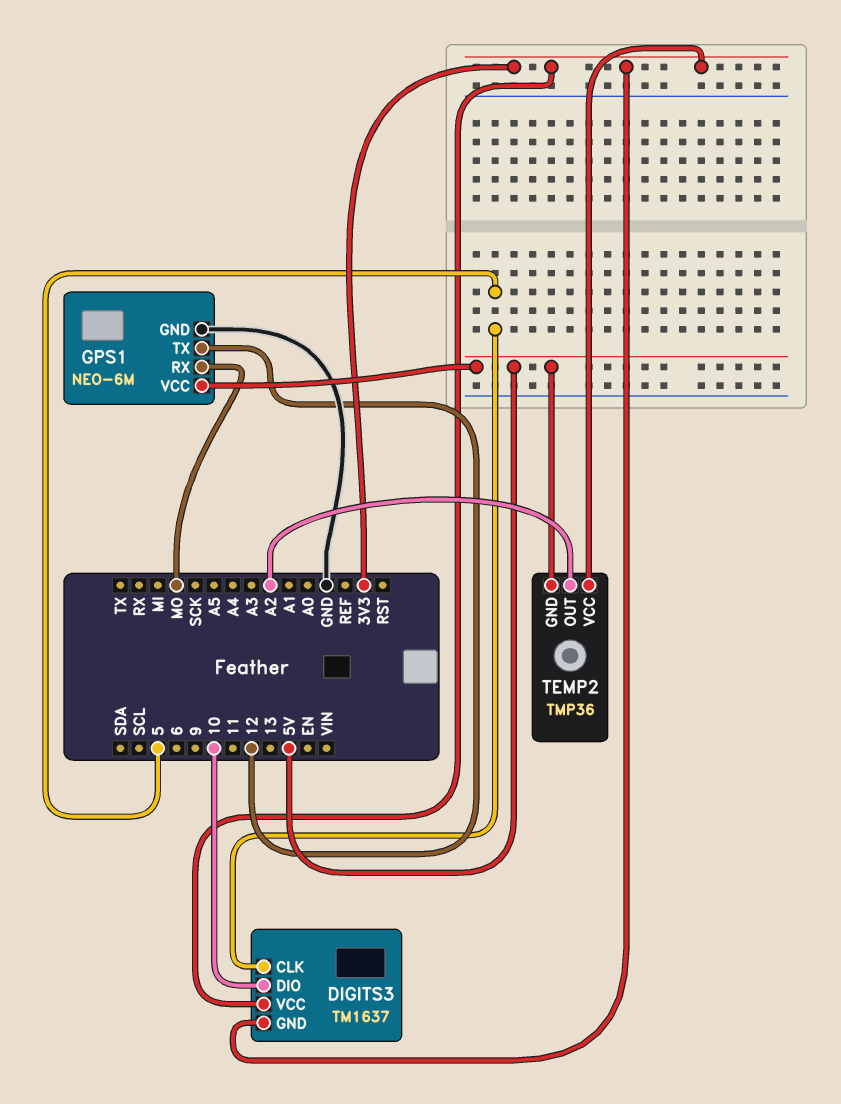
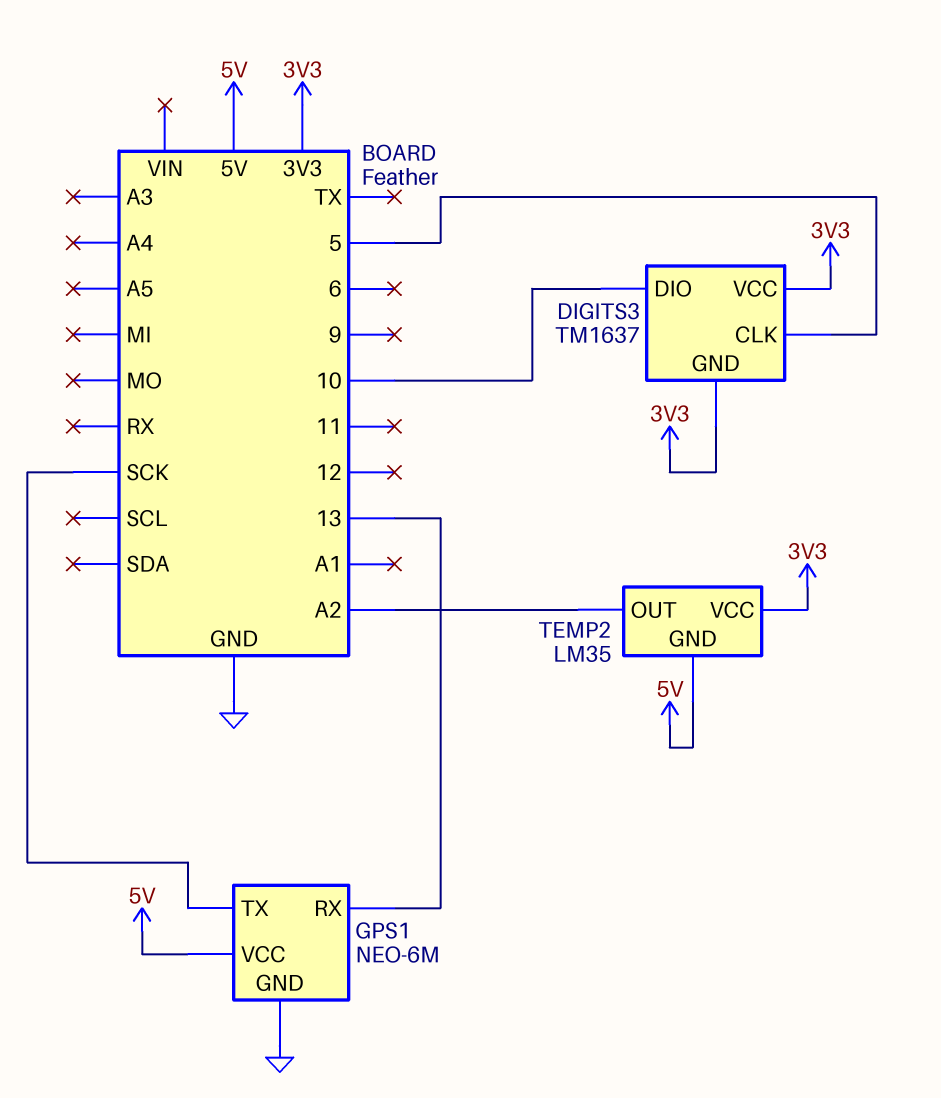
GPS1 pin RX: MO -> 13
GPS1 pin TX: 12 -> SCK
TEMP2: TMP36 -> LM35

